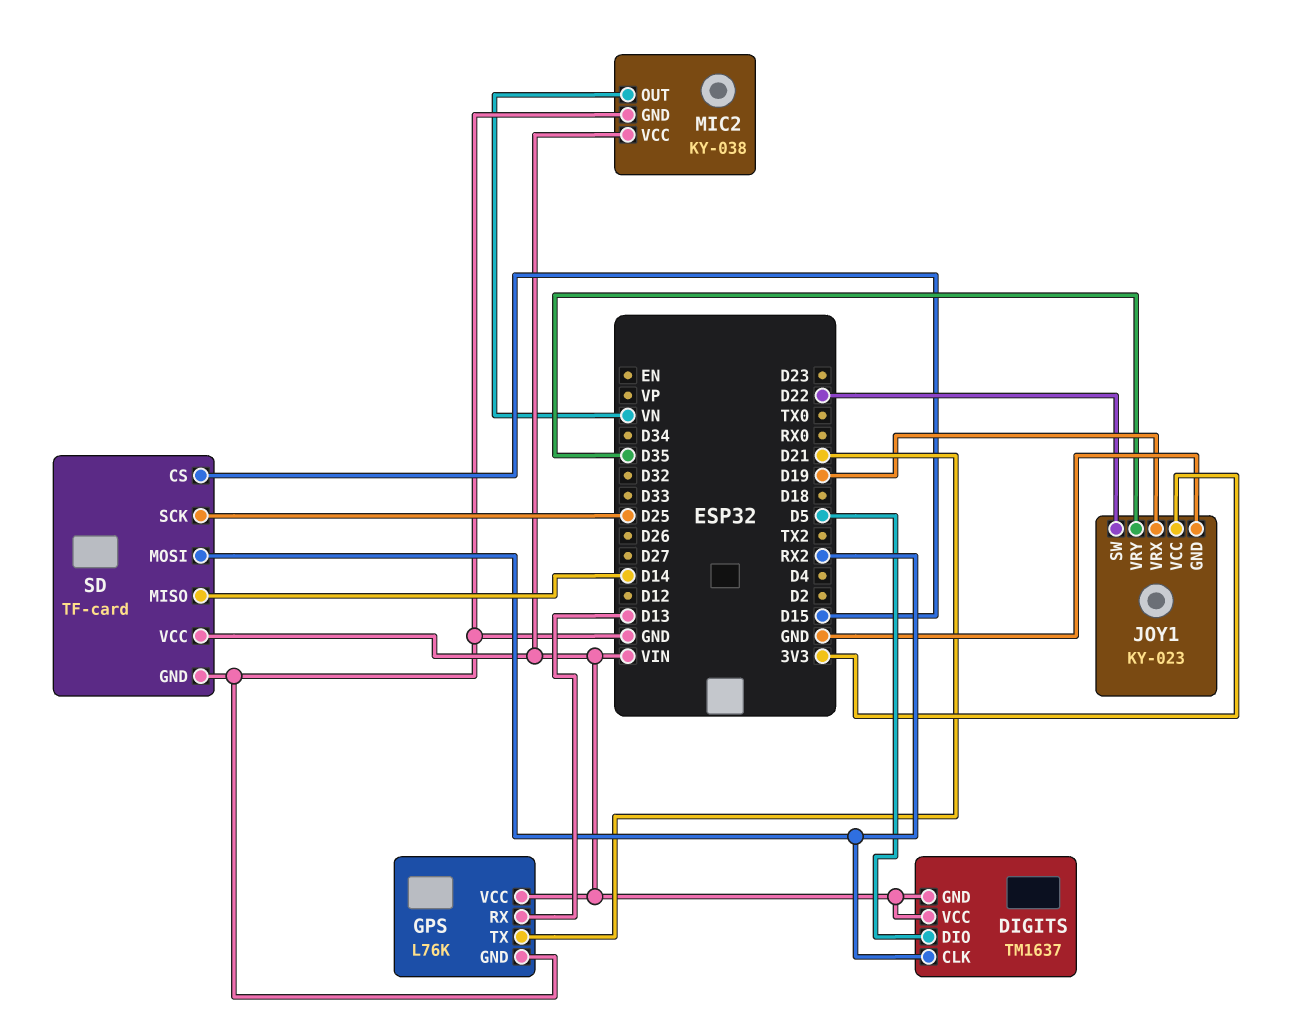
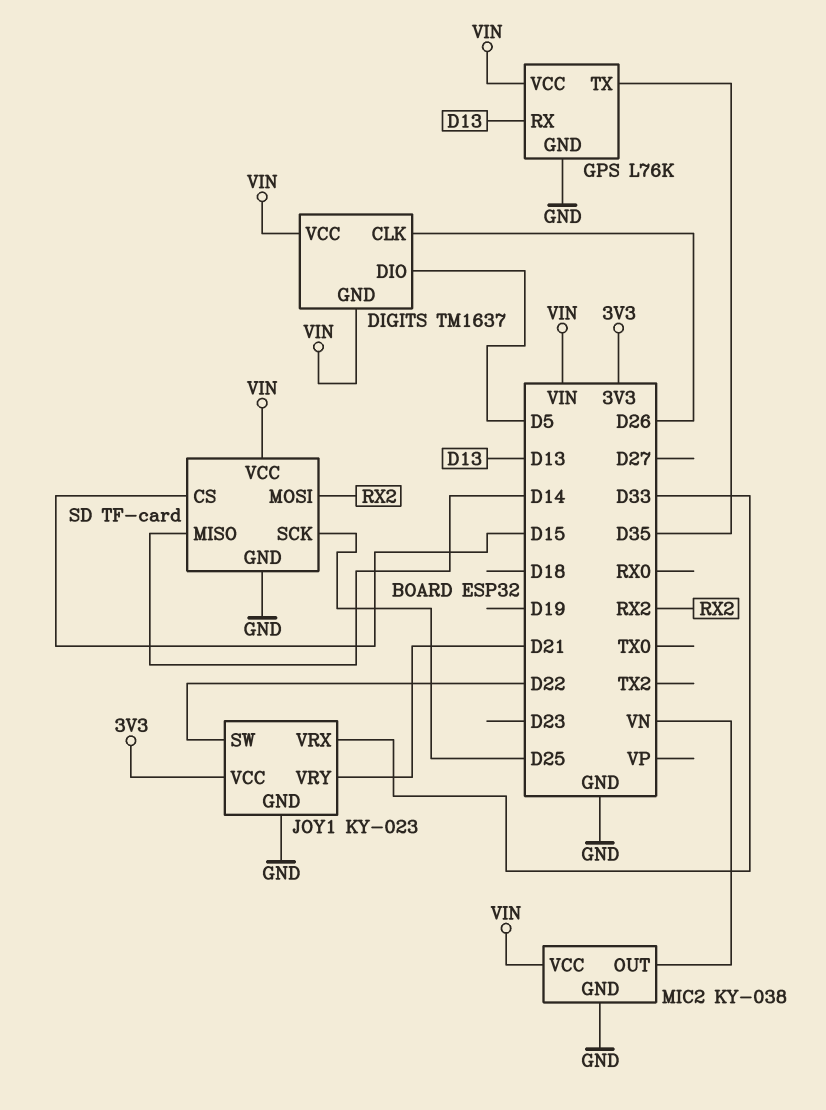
DIGITS pin CLK: RX2 -> D26
GPS pin TX: D21 -> D35
JOY1 pin VRX: D19 -> D33
JOY1 pin VRY: D35 -> D21

